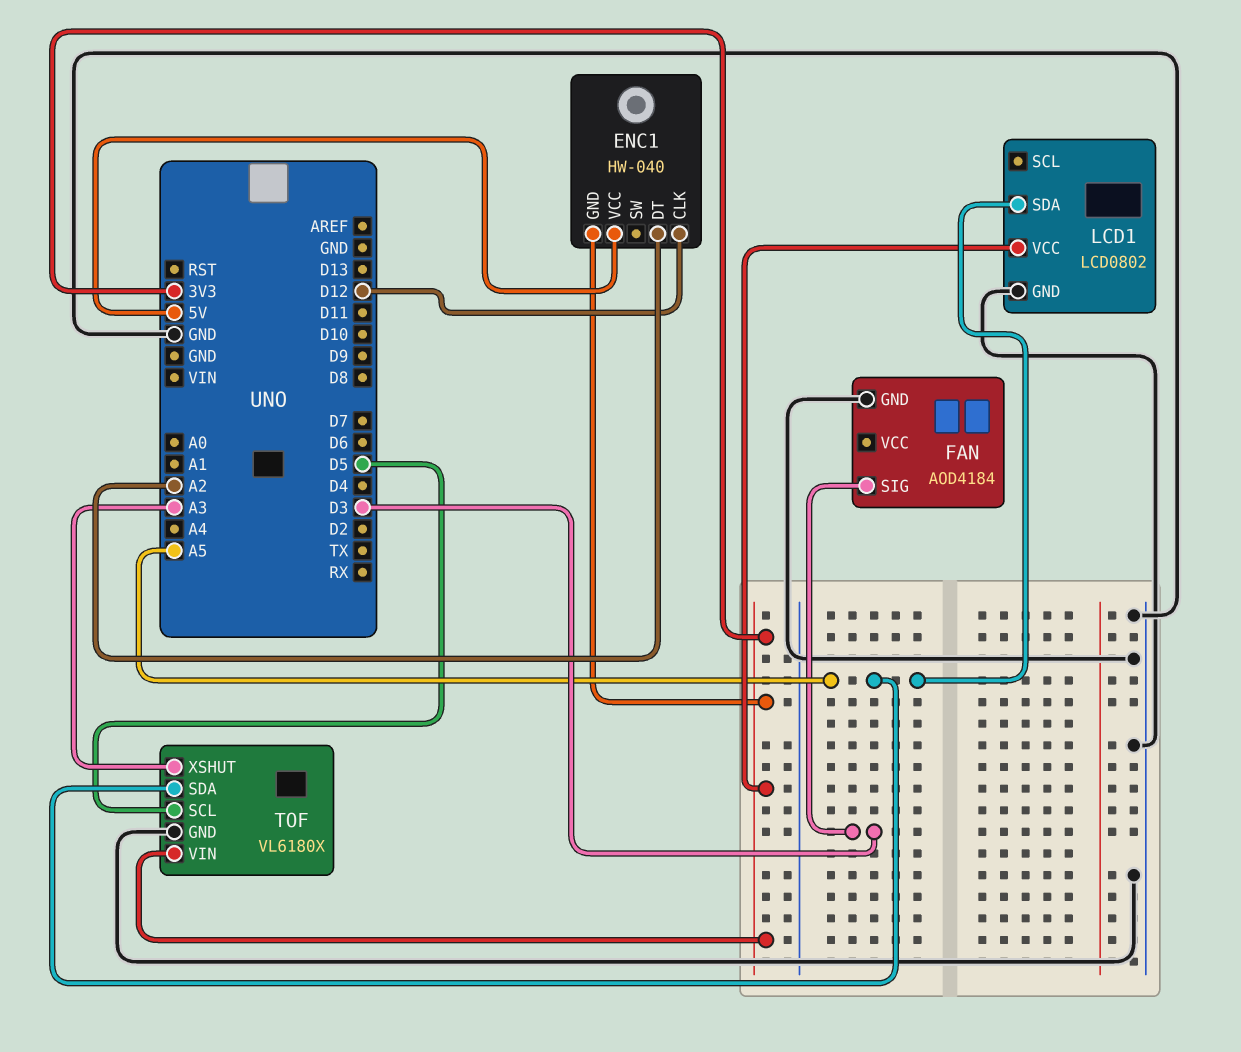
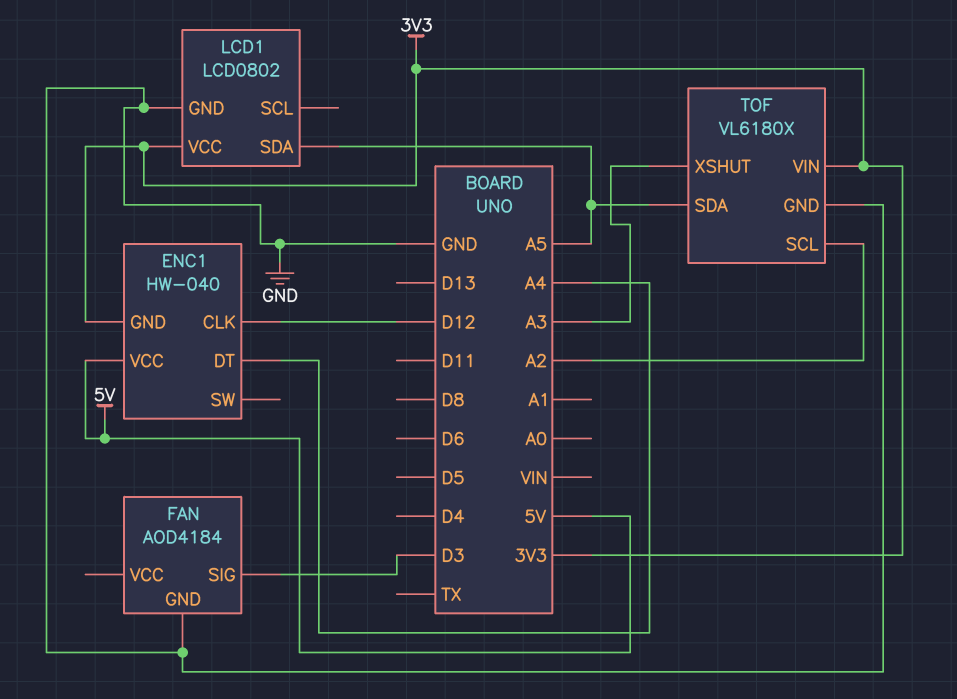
ENC1 pin DT: A2 -> A4
TOF pin SCL: D5 -> A2

